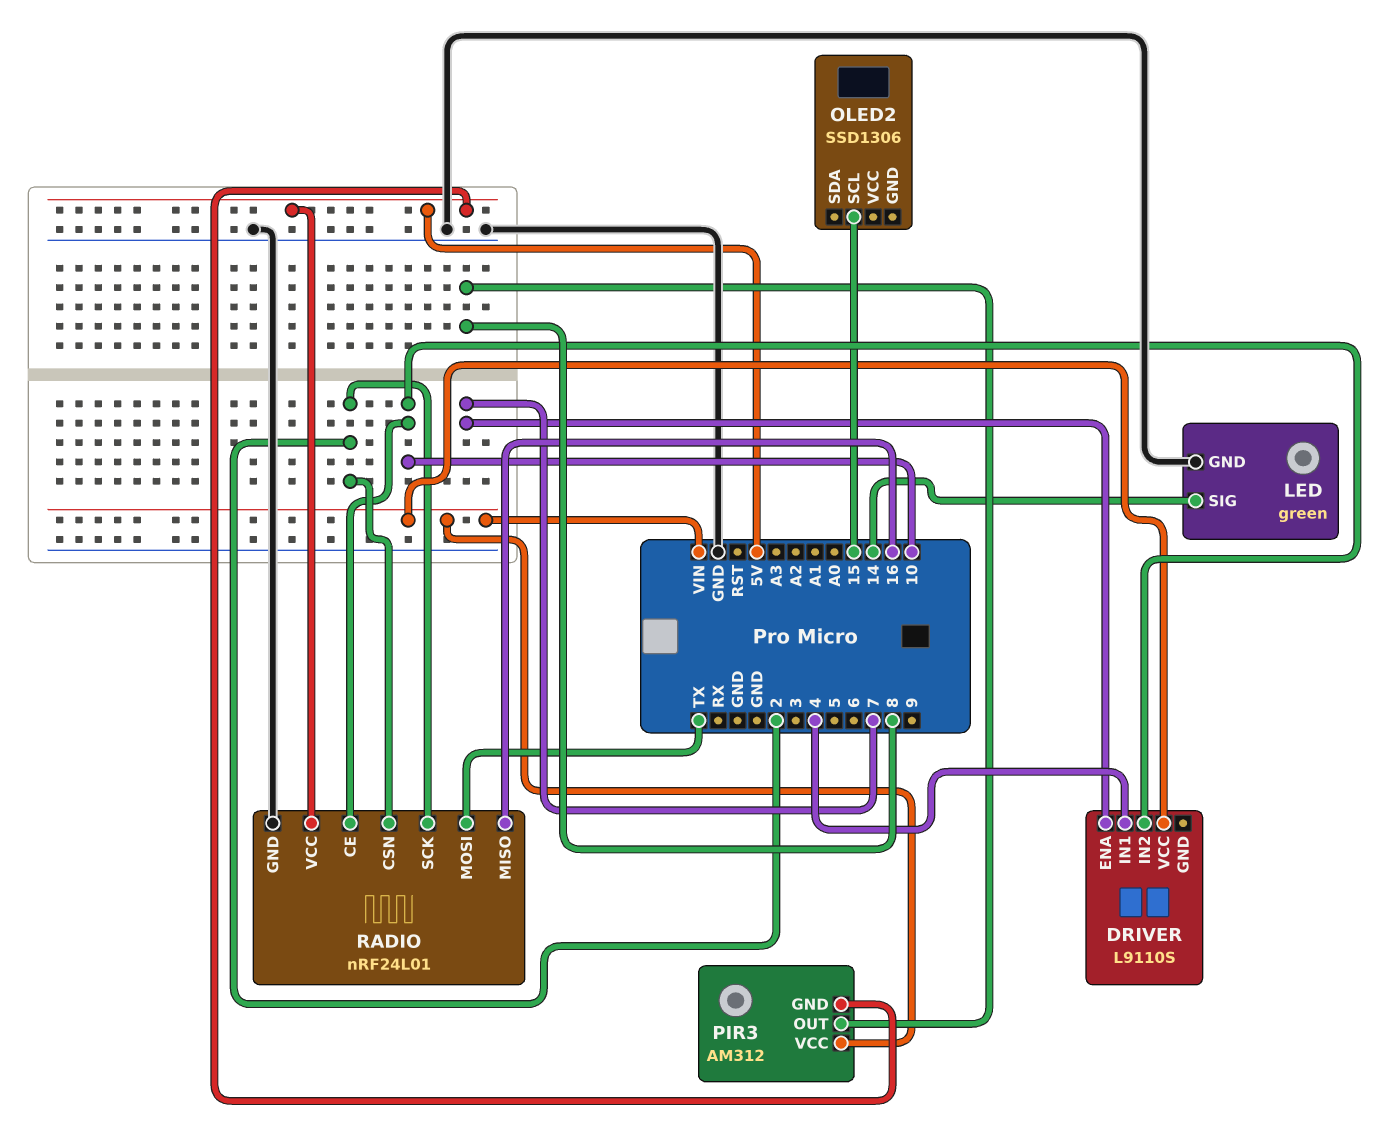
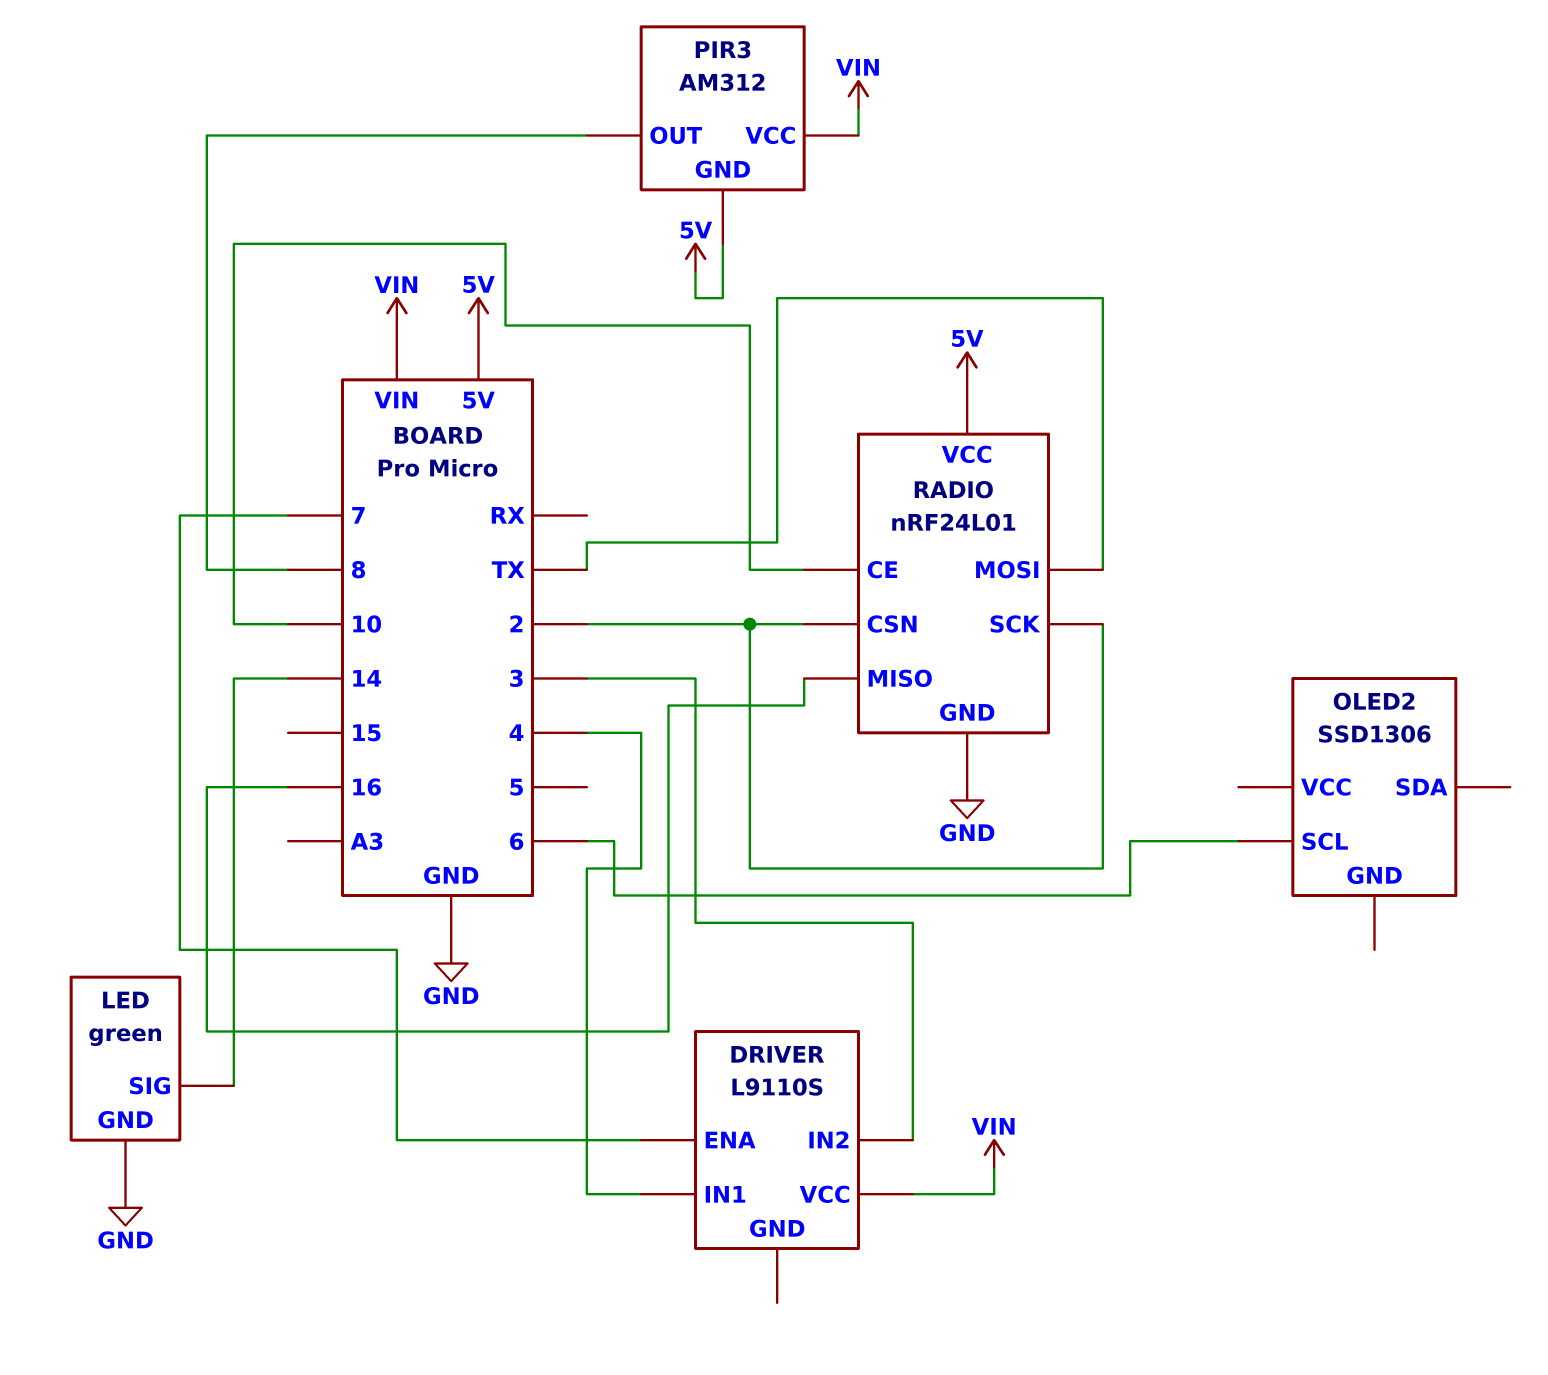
DRIVER pin IN2: 10 -> 3
OLED2 pin SCL: 15 -> 6

